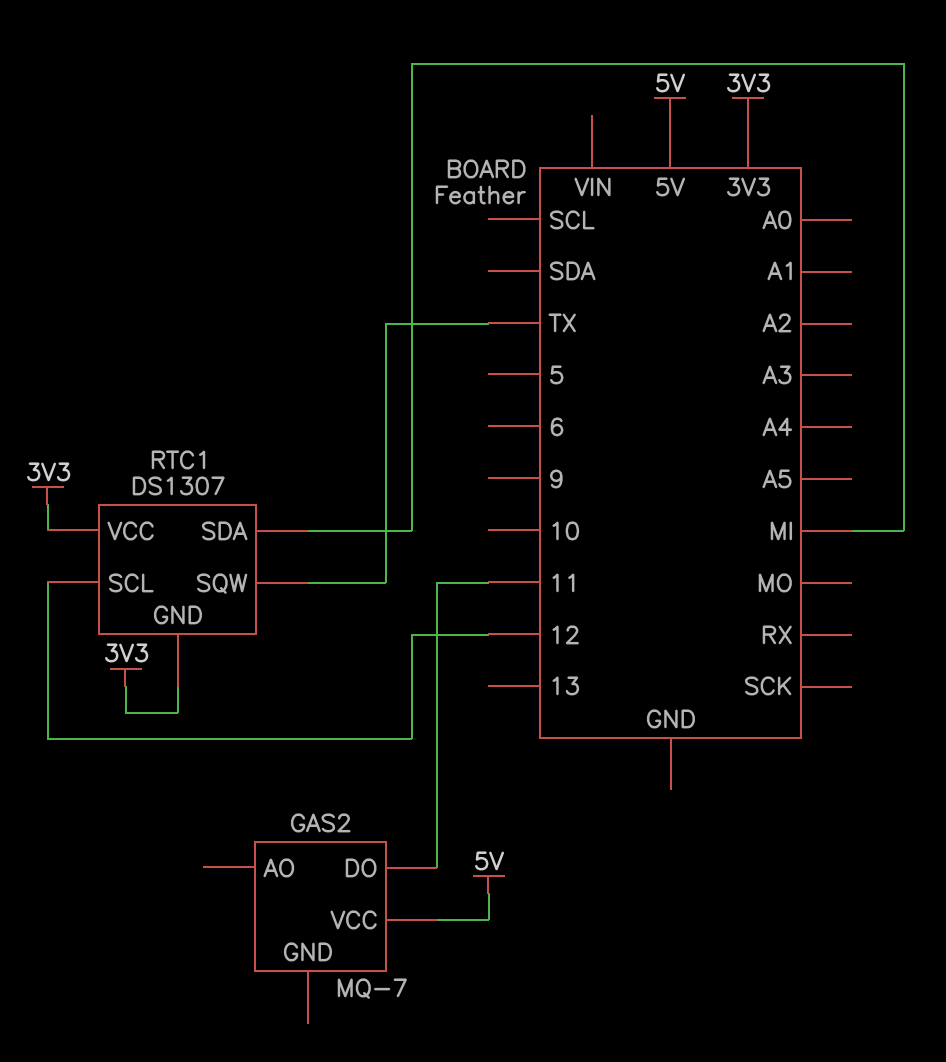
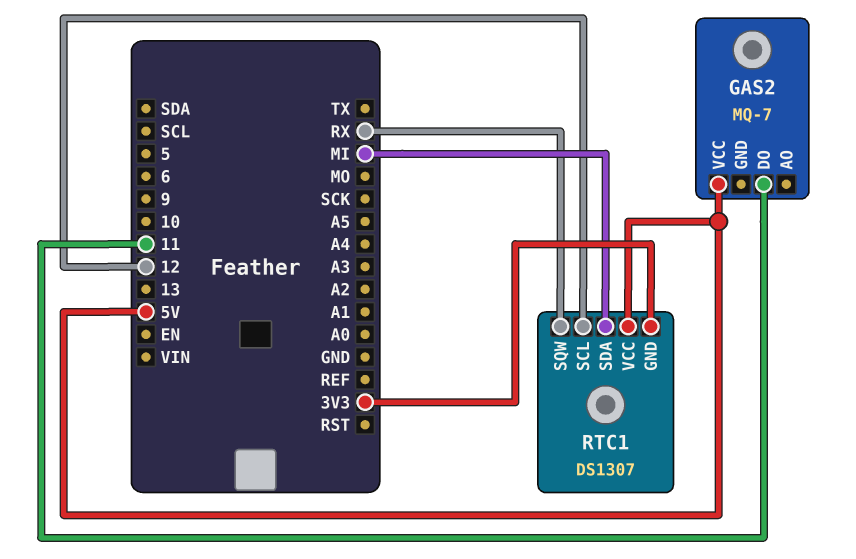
RTC1 pin SQW: TX -> RX
RTC1 pin VCC: 3V3 -> 5V

